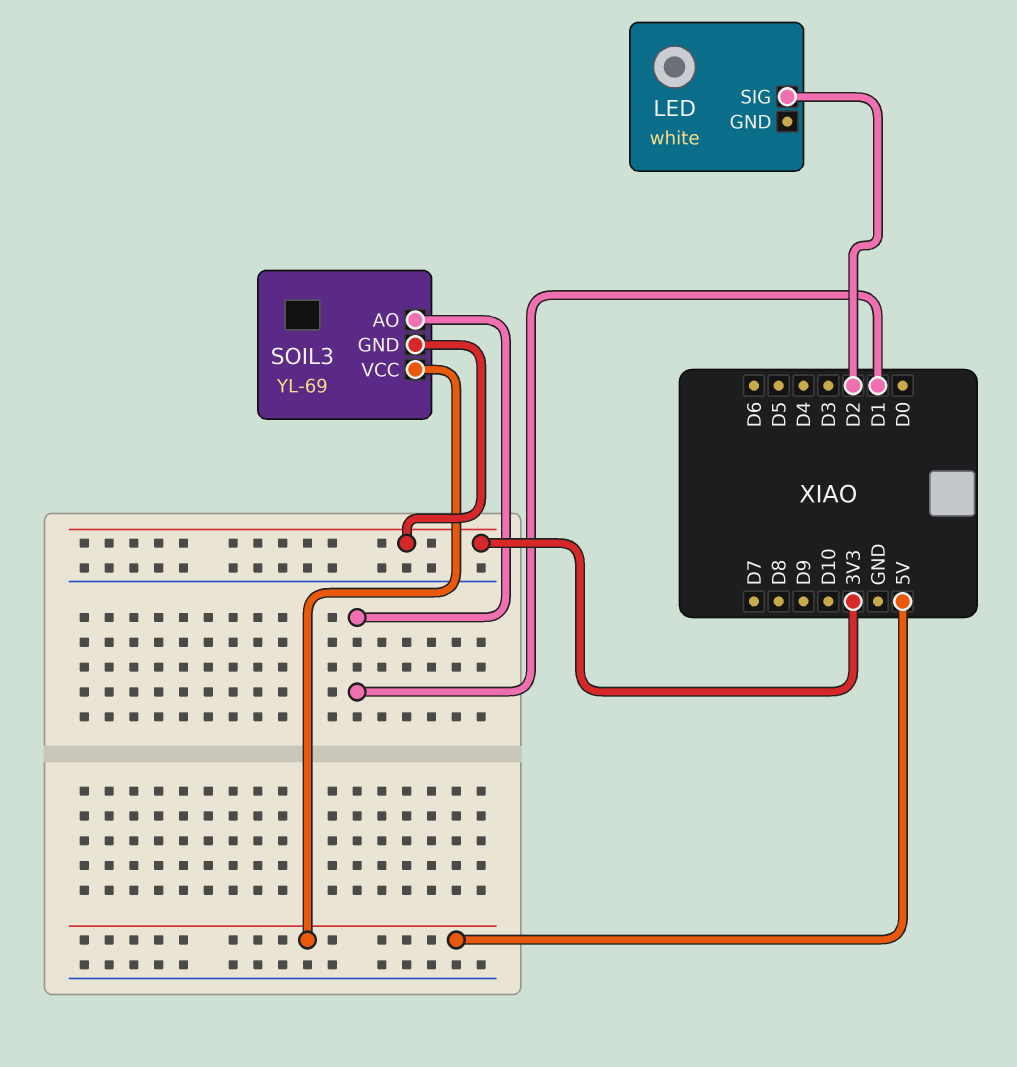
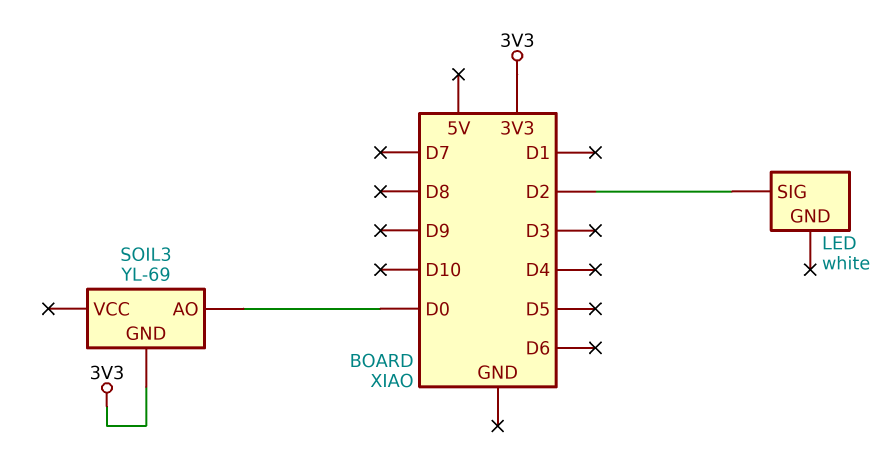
SOIL3 pin AO: D1 -> D0
SOIL3 pin VCC: 5V -> none

